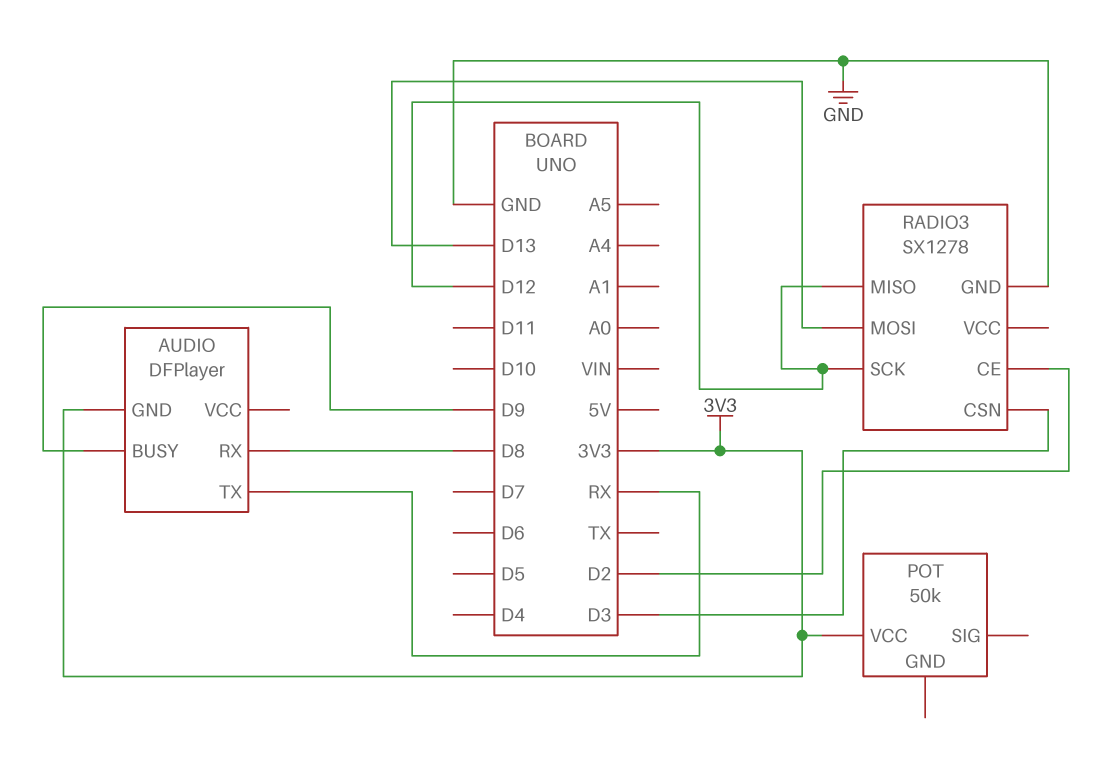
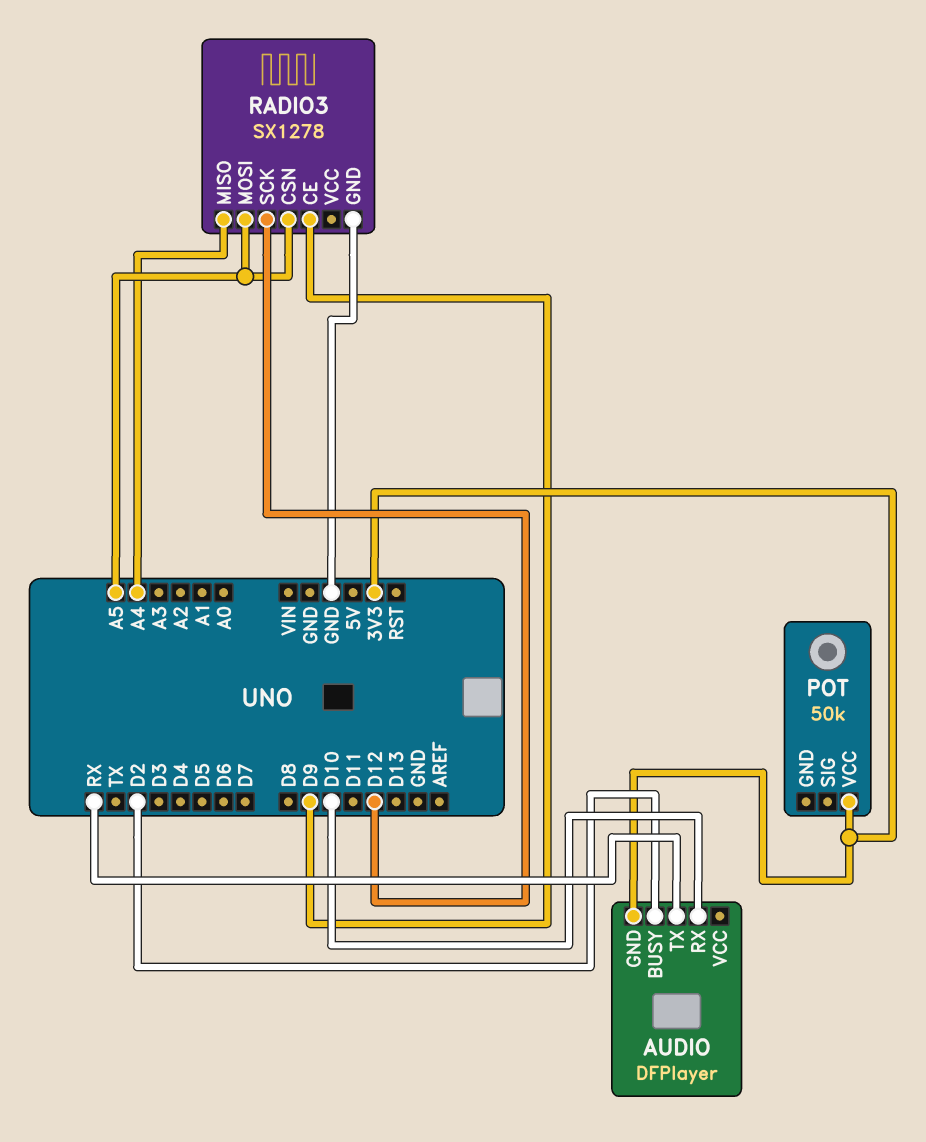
AUDIO pin BUSY: D9 -> D2
AUDIO pin RX: D8 -> D10
RADIO3 pin CE: D2 -> D9
RADIO3 pin CSN: D3 -> A5
RADIO3 pin MISO: D12 -> A4
RADIO3 pin MOSI: D13 -> A5

